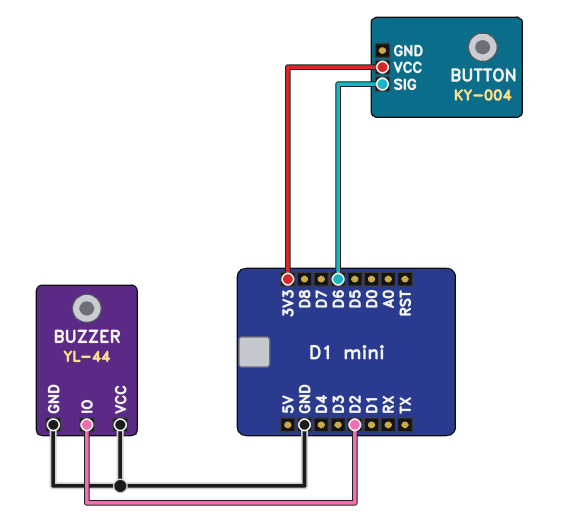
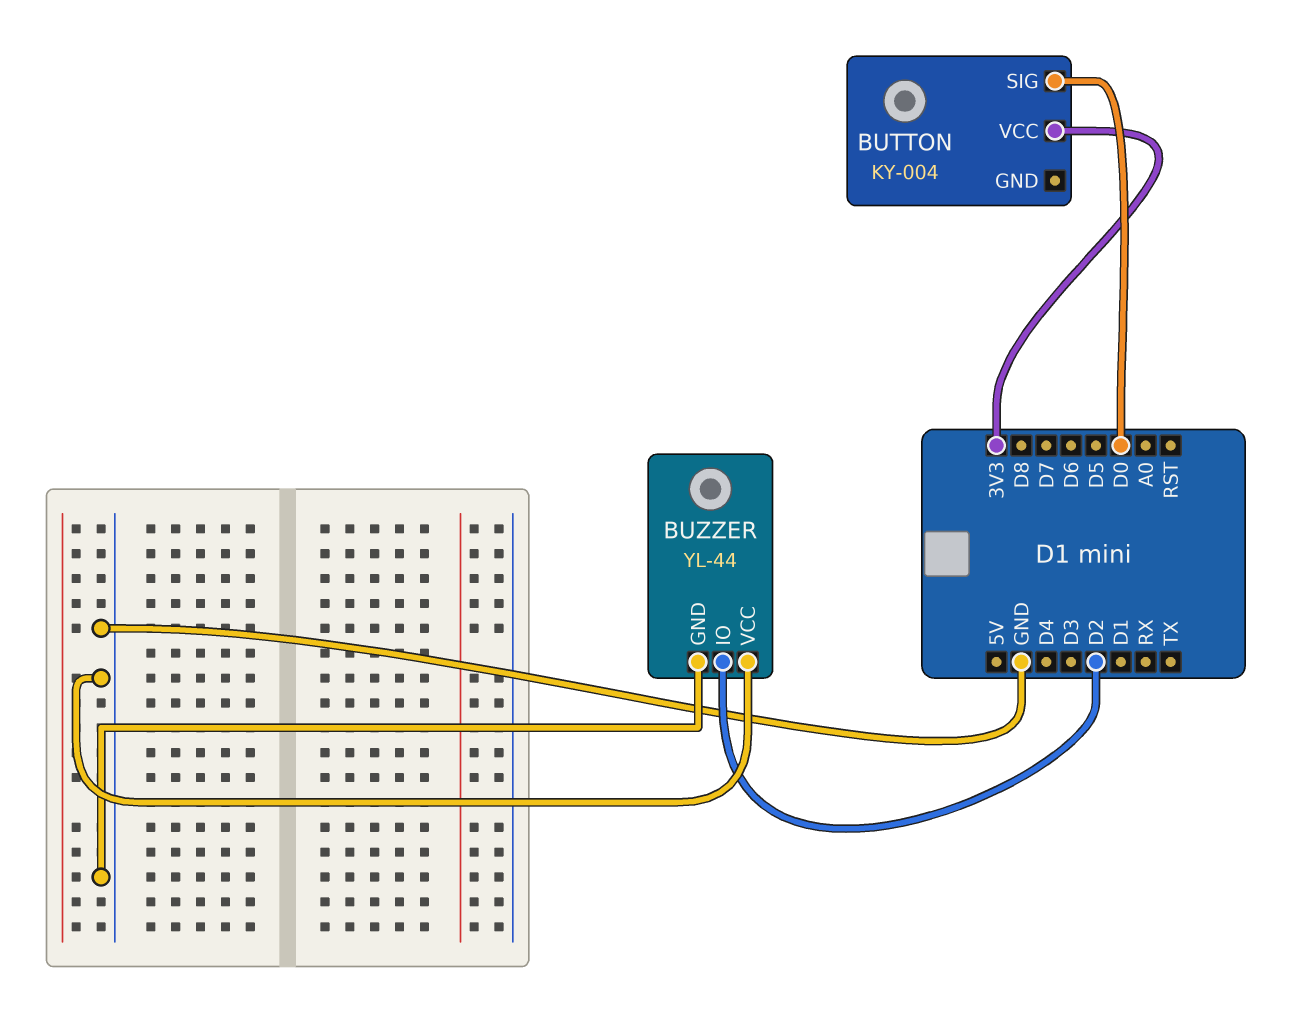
BUTTON pin SIG: D6 -> D0

